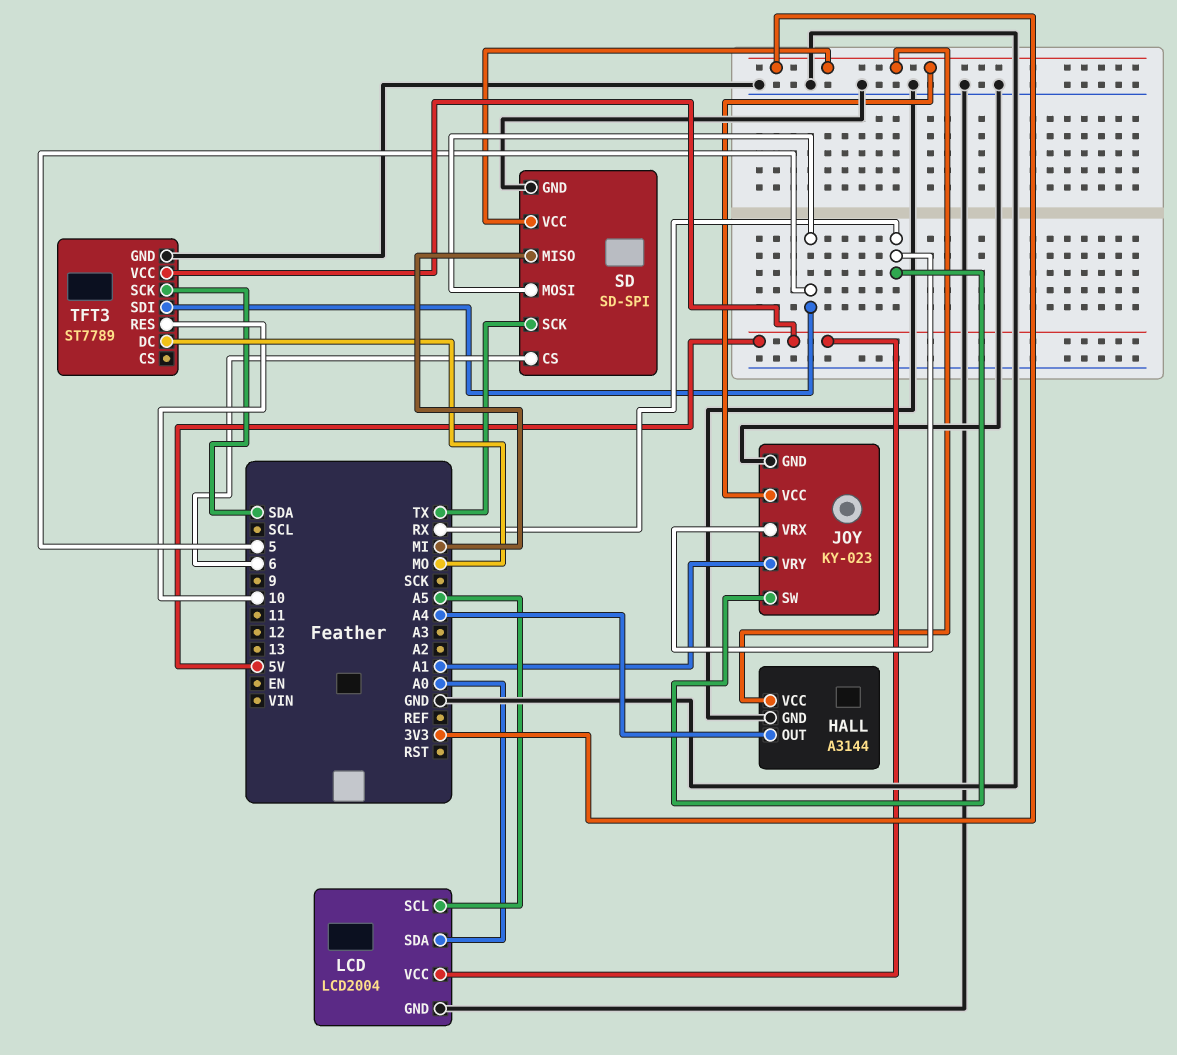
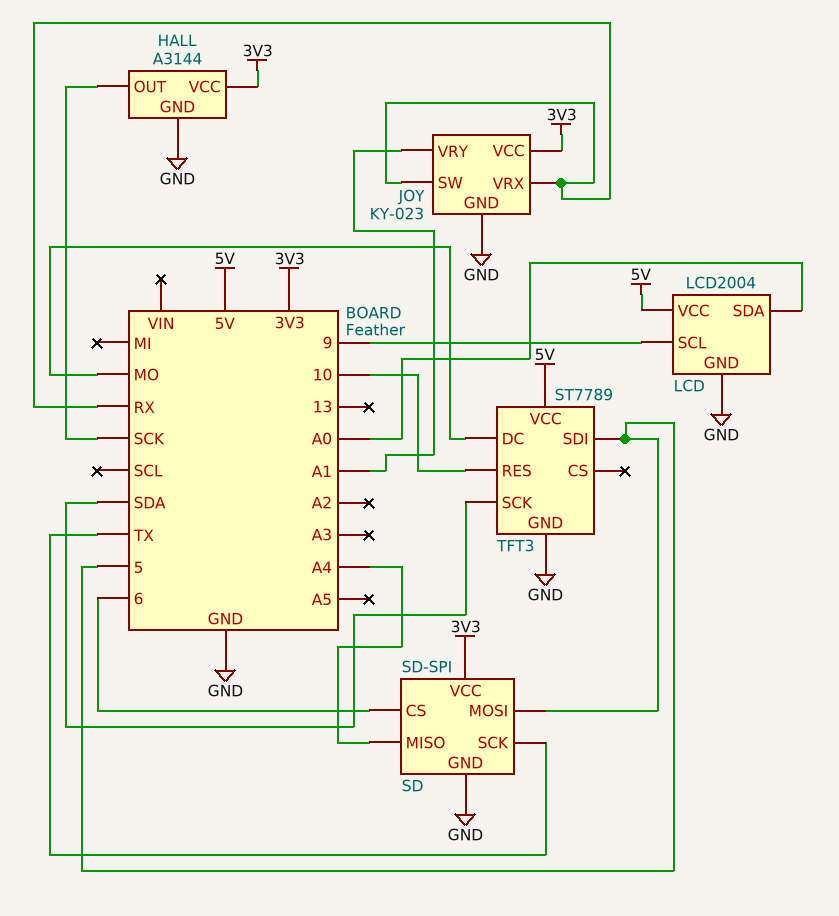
HALL pin OUT: A4 -> SCK
LCD pin SCL: A5 -> 9
SD pin MISO: MI -> A4

